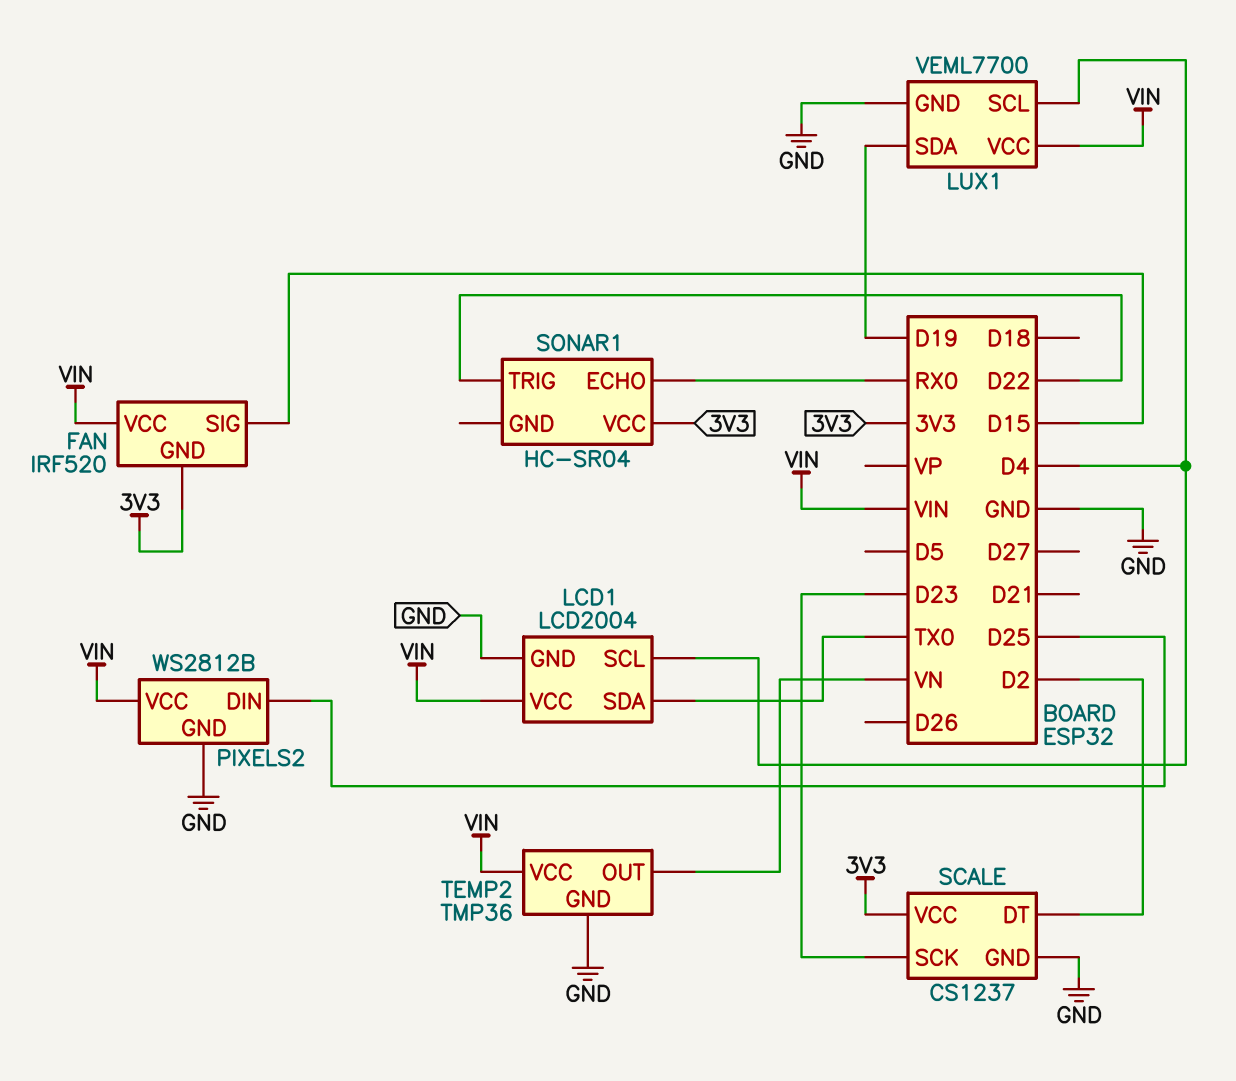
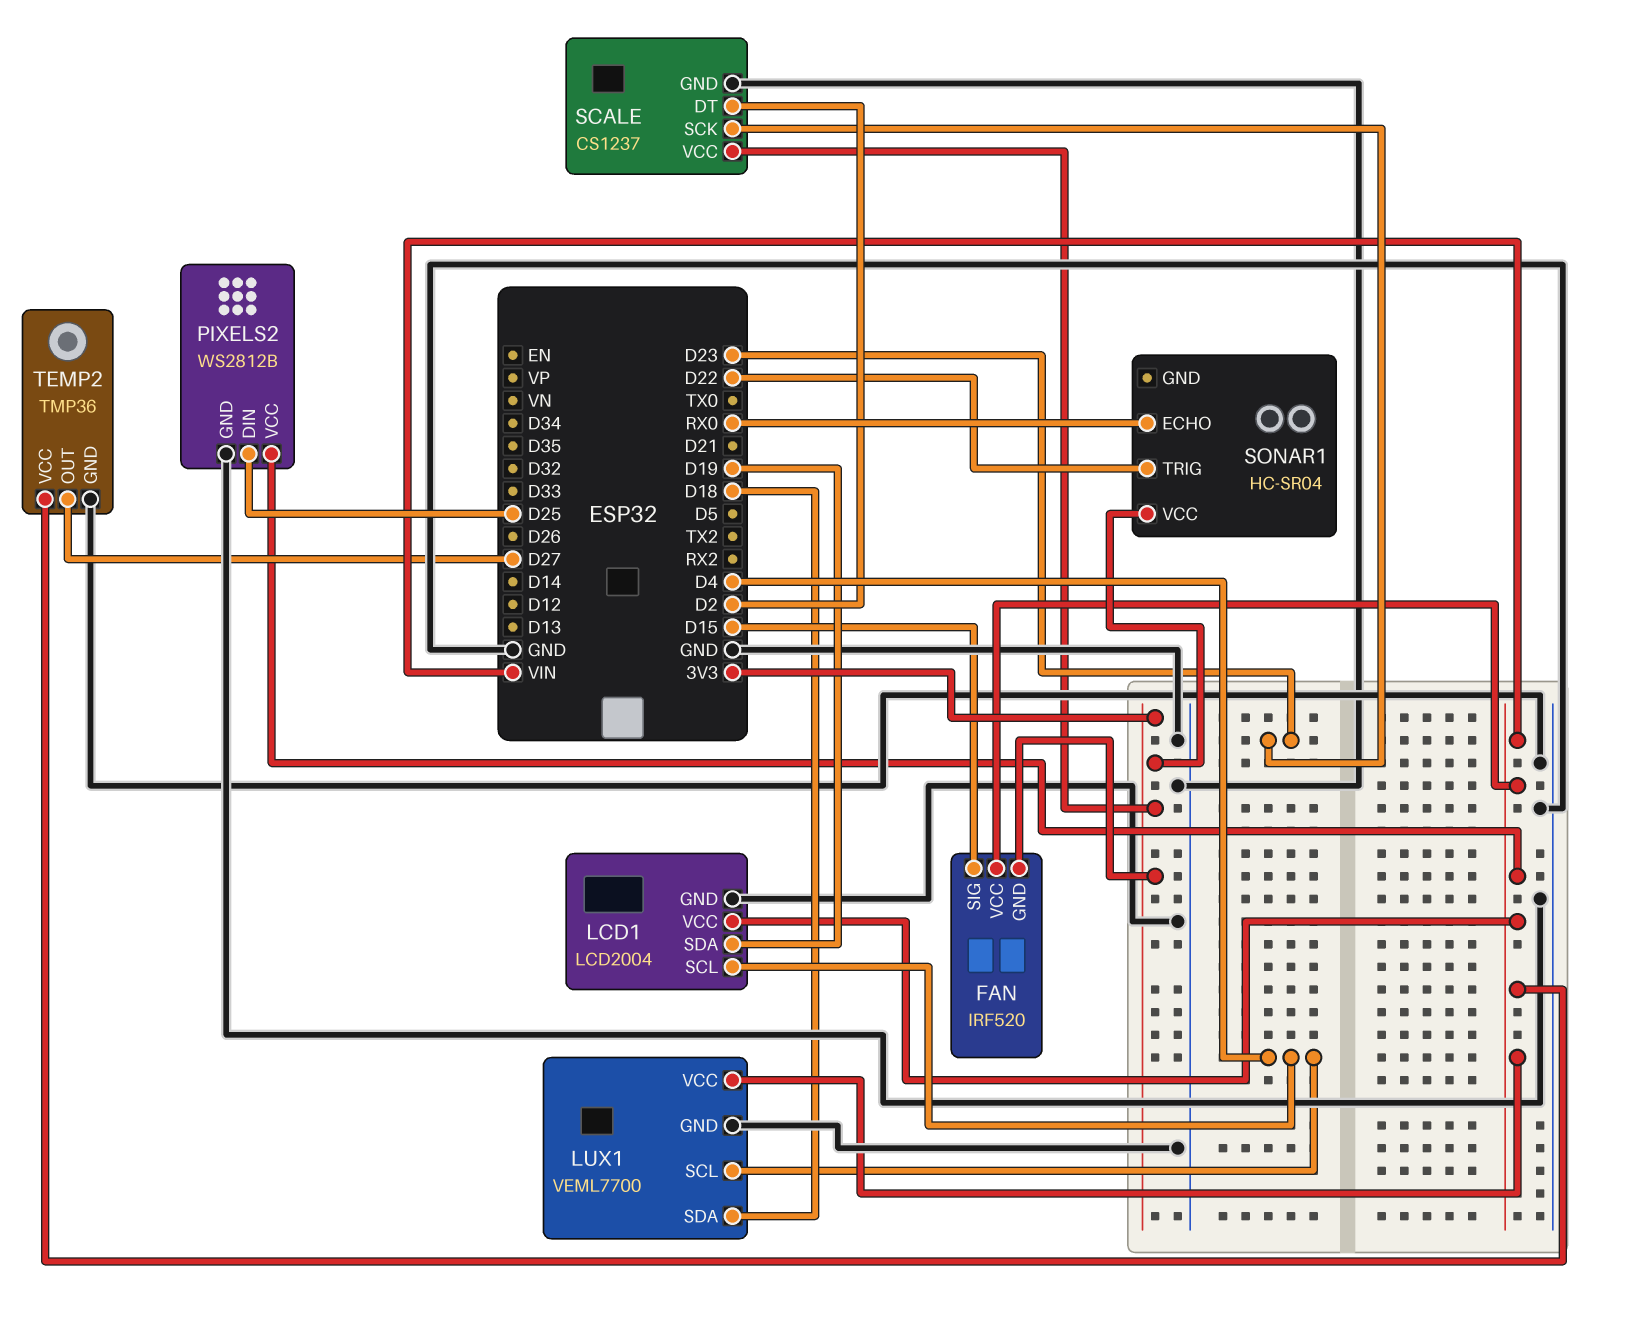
LCD1 pin SDA: TX0 -> D19
LUX1 pin SDA: D19 -> D18
TEMP2 pin OUT: VN -> D27

